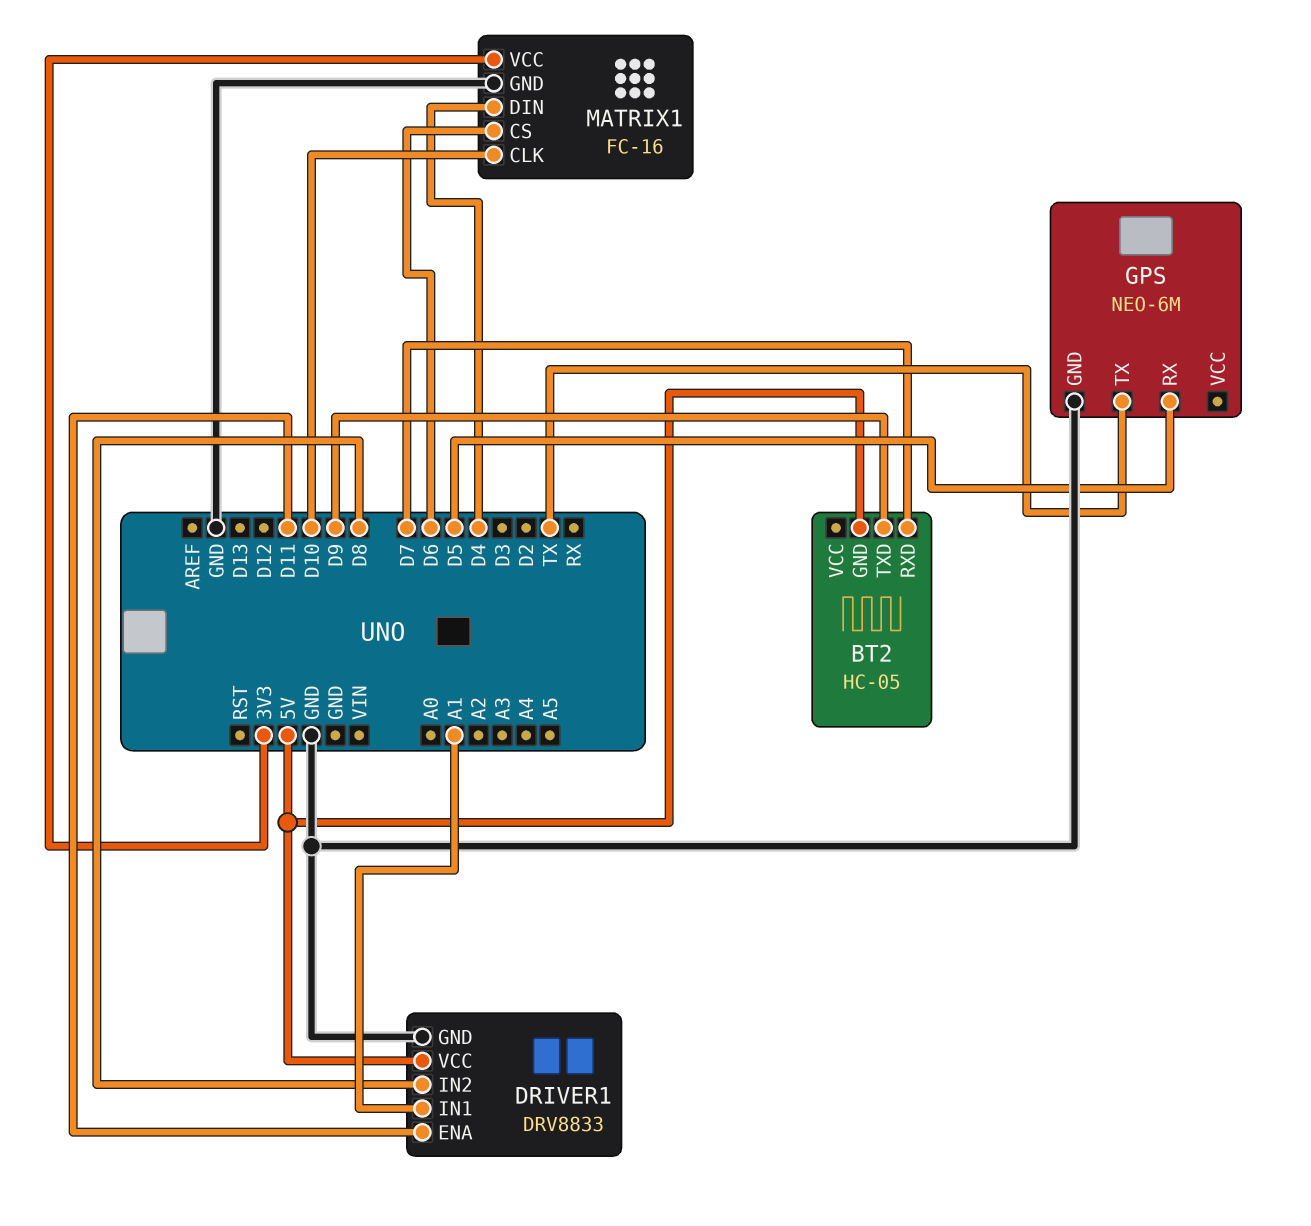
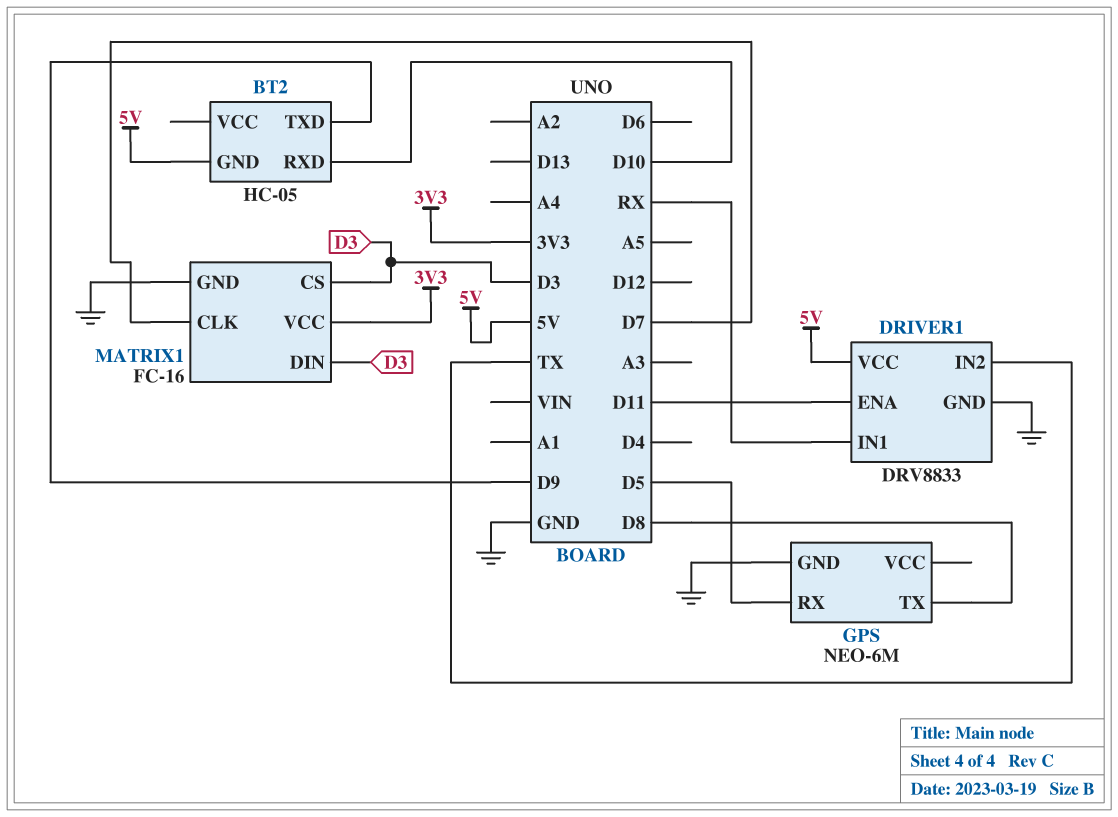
BT2 pin RXD: D7 -> D10
DRIVER1 pin IN1: A1 -> RX
DRIVER1 pin IN2: D8 -> TX
GPS pin TX: TX -> D8
MATRIX1 pin CLK: D10 -> D7
MATRIX1 pin CS: D6 -> D3
MATRIX1 pin DIN: D4 -> D3

